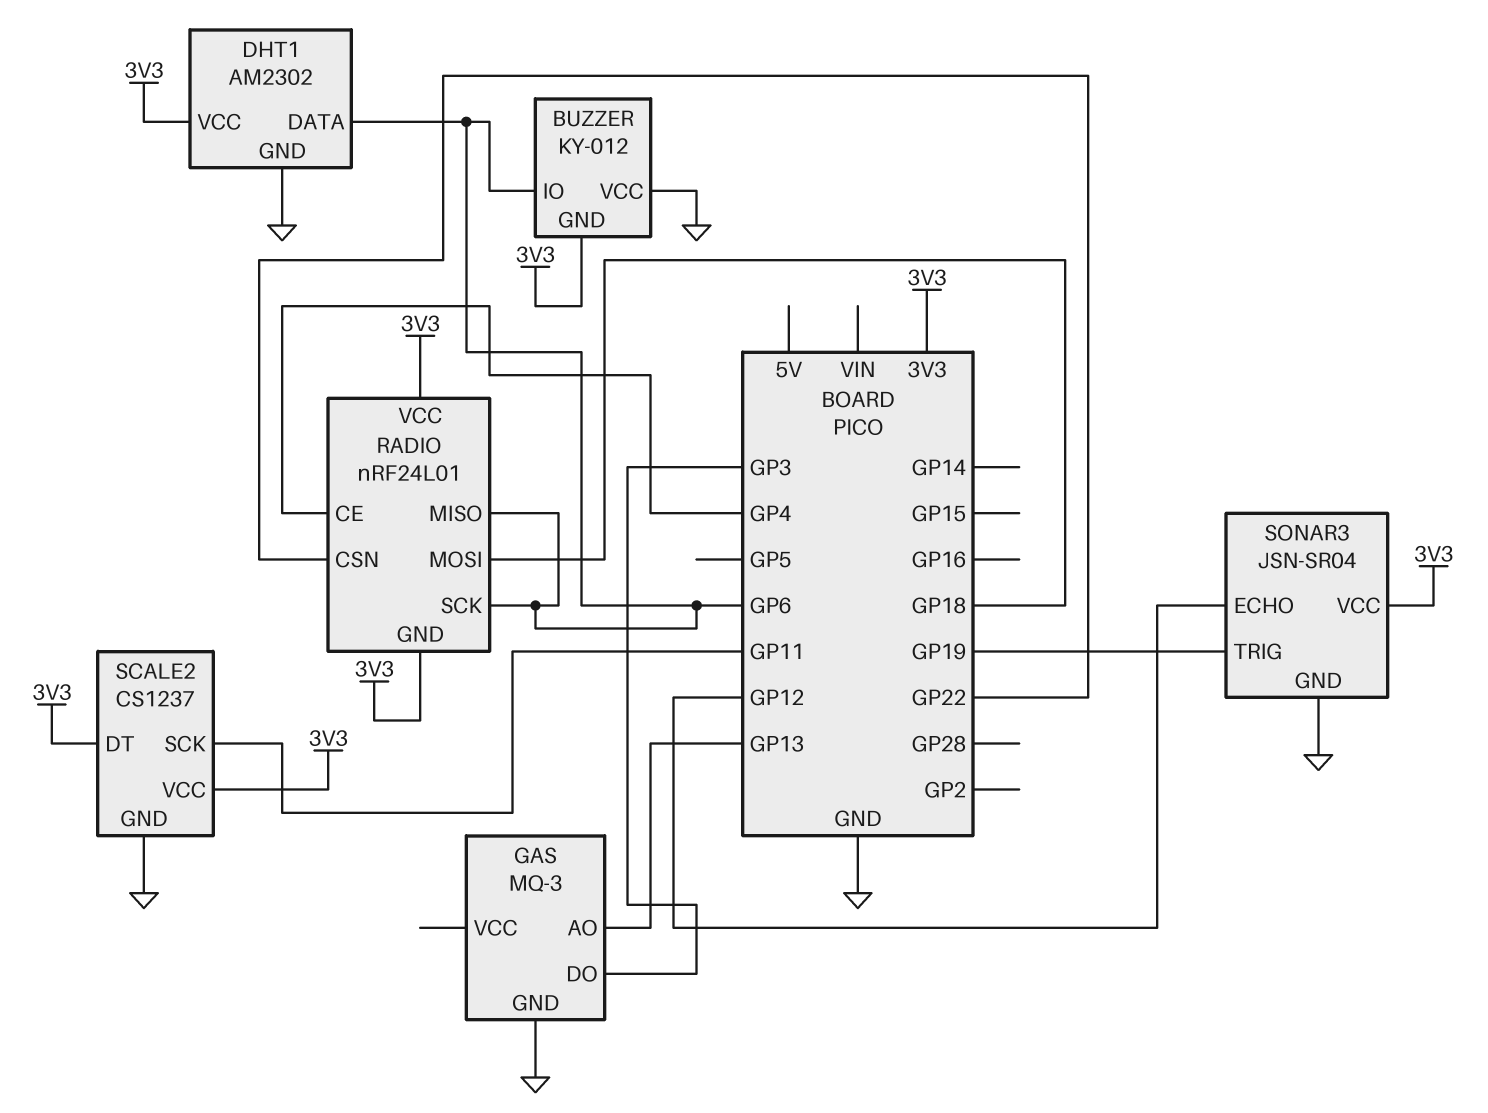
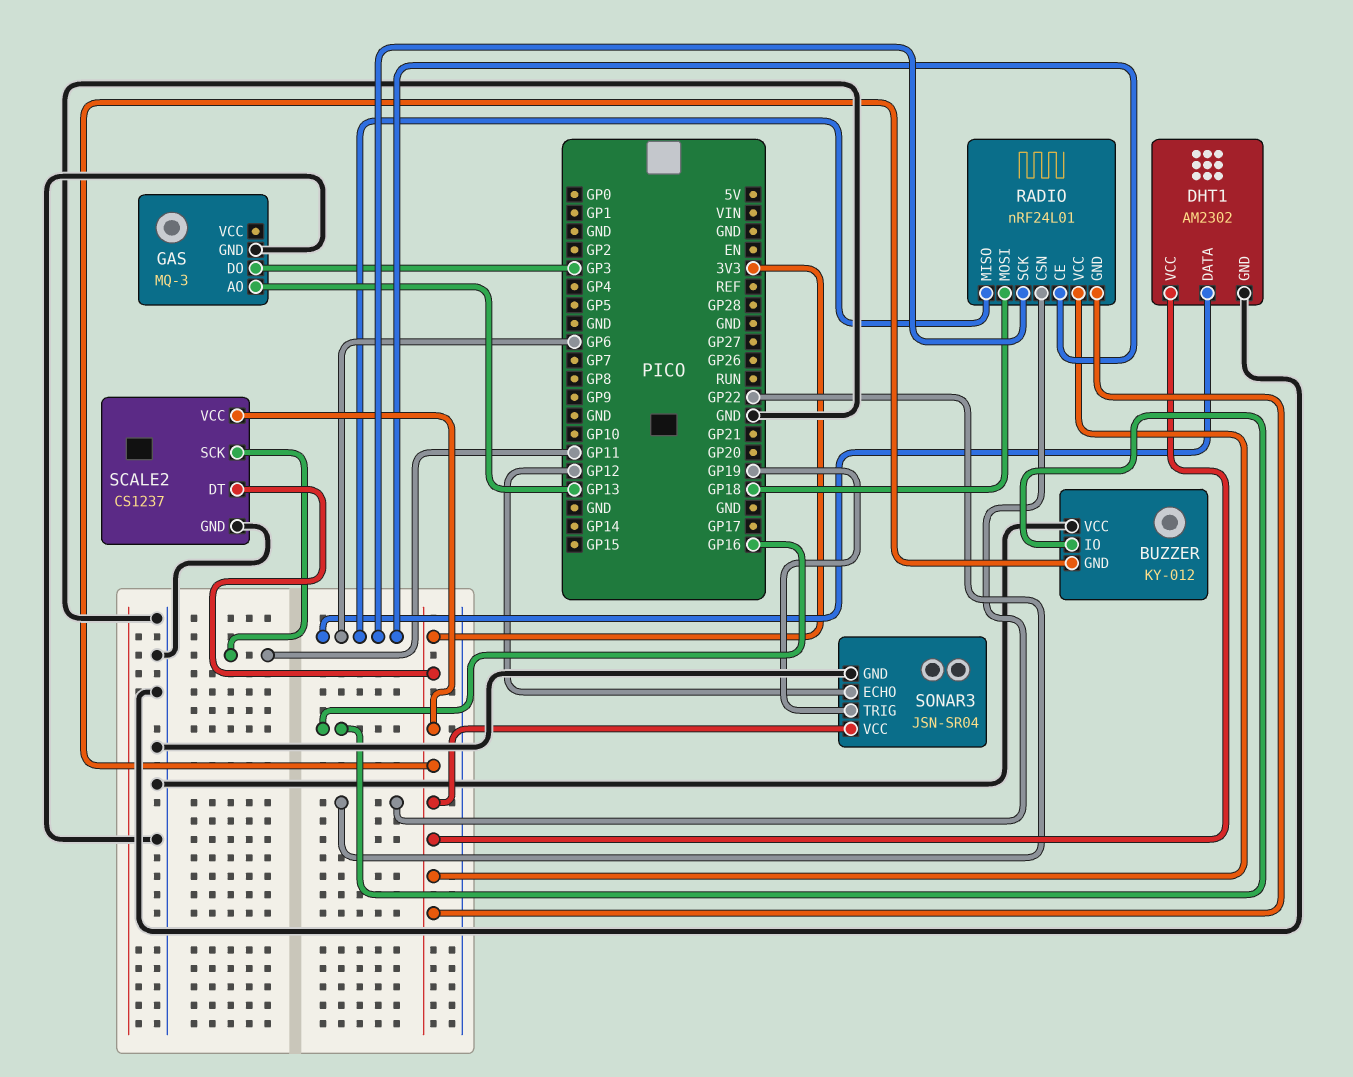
BUZZER pin IO: GP6 -> GP16
RADIO pin CE: GP4 -> GP6

